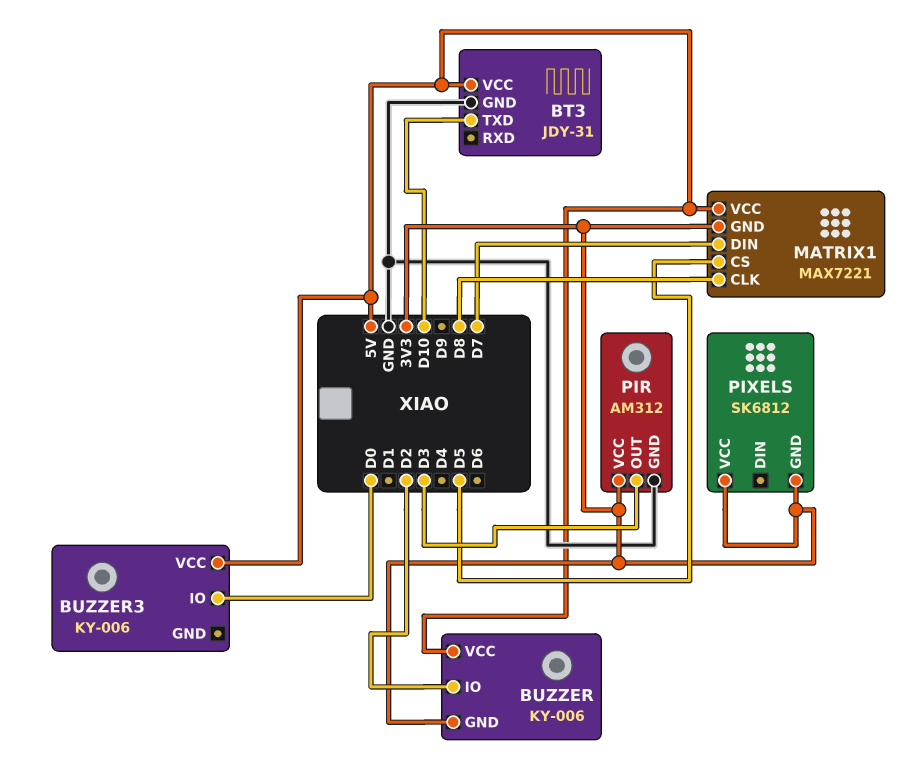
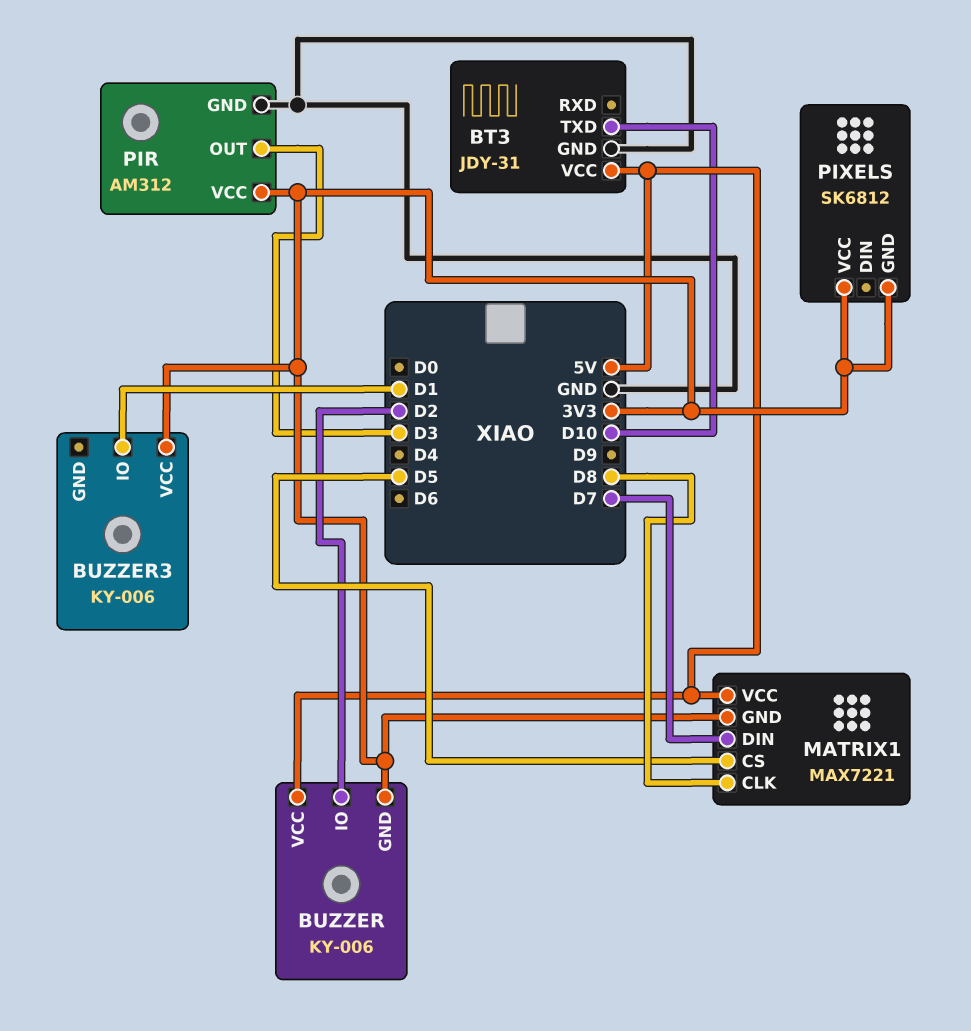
BUZZER3 pin IO: D0 -> D1
BUZZER3 pin VCC: 5V -> 3V3

